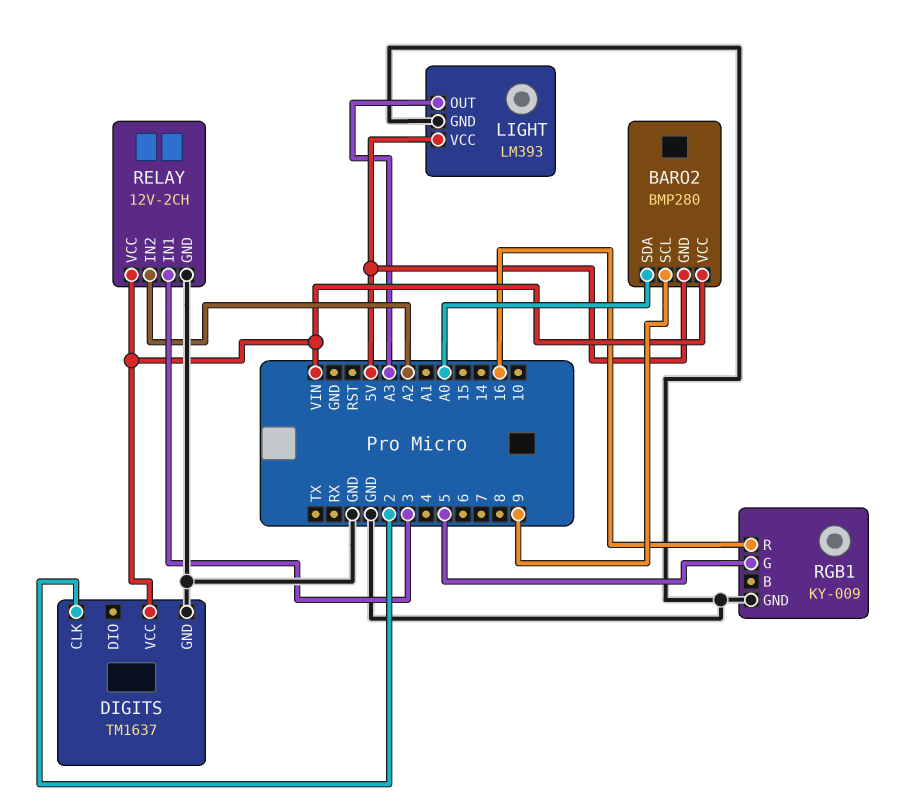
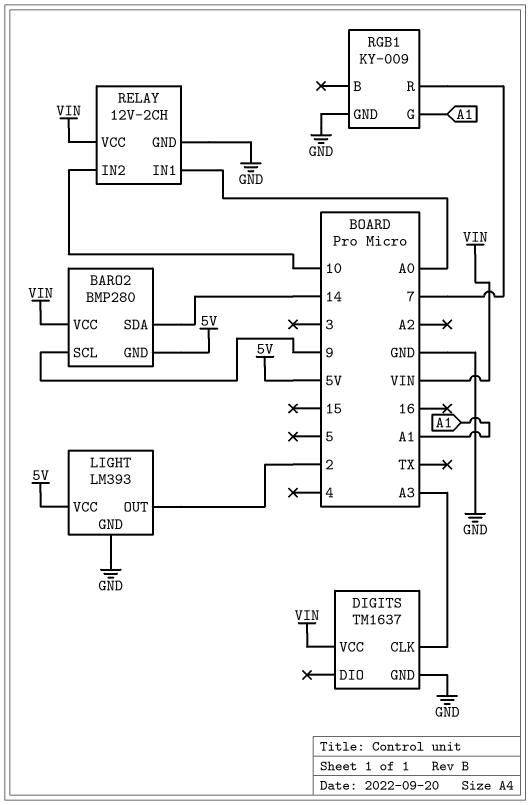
BARO2 pin SDA: A0 -> 14
DIGITS pin CLK: 2 -> A3
LIGHT pin OUT: A3 -> 2
RELAY pin IN1: 3 -> A0
RELAY pin IN2: A2 -> 10
RGB1 pin G: 5 -> A1
RGB1 pin R: 16 -> 7

